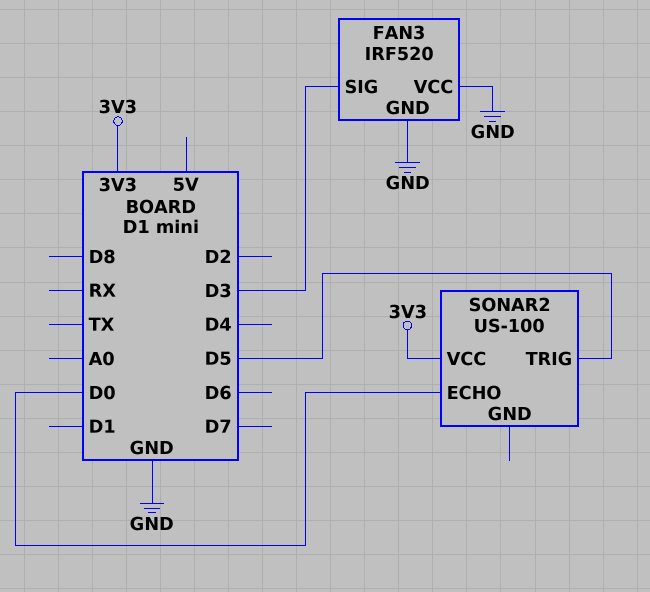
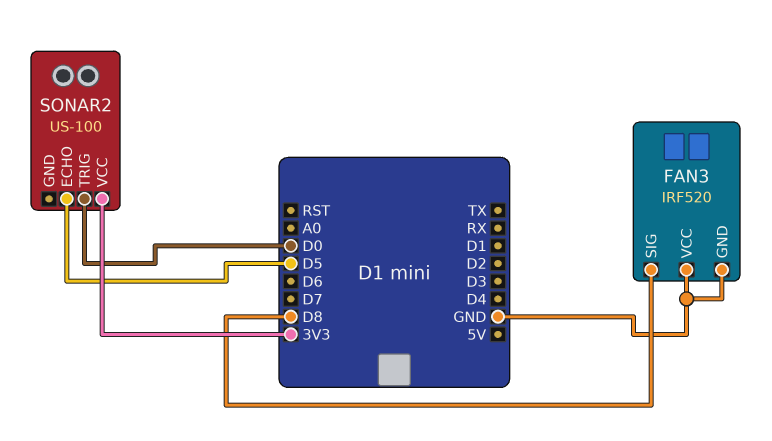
FAN3 pin SIG: D3 -> D8
SONAR2 pin ECHO: D0 -> D5
SONAR2 pin TRIG: D5 -> D0

